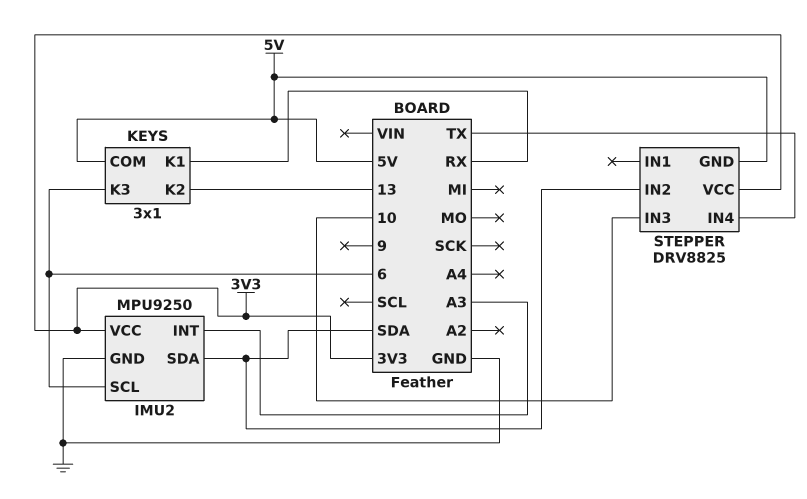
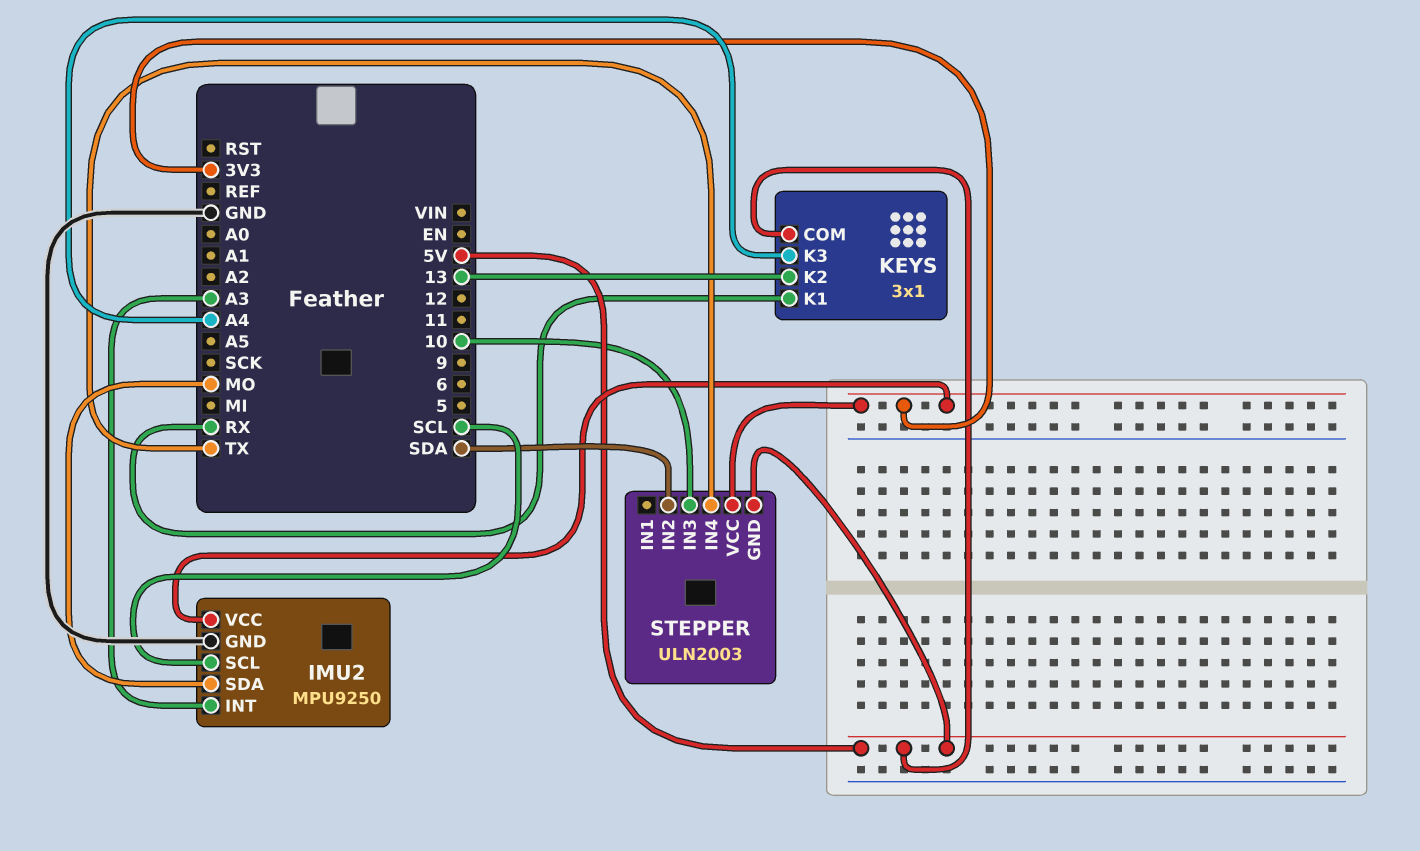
IMU2 pin SCL: 6 -> SCL
IMU2 pin SDA: SDA -> MO
KEYS pin K3: 6 -> A4
STEPPER: DRV8825 -> ULN2003

